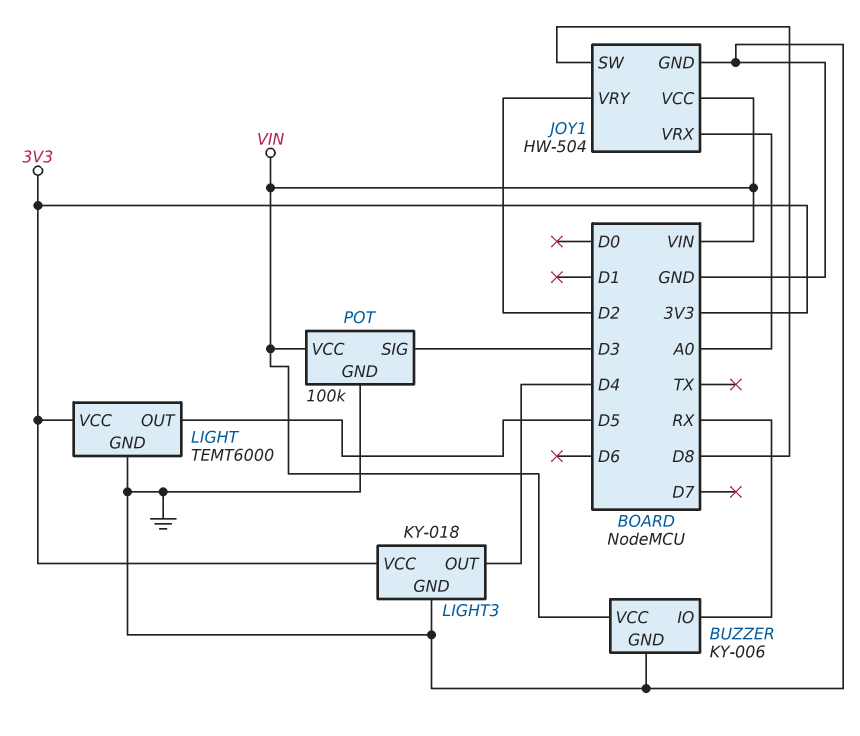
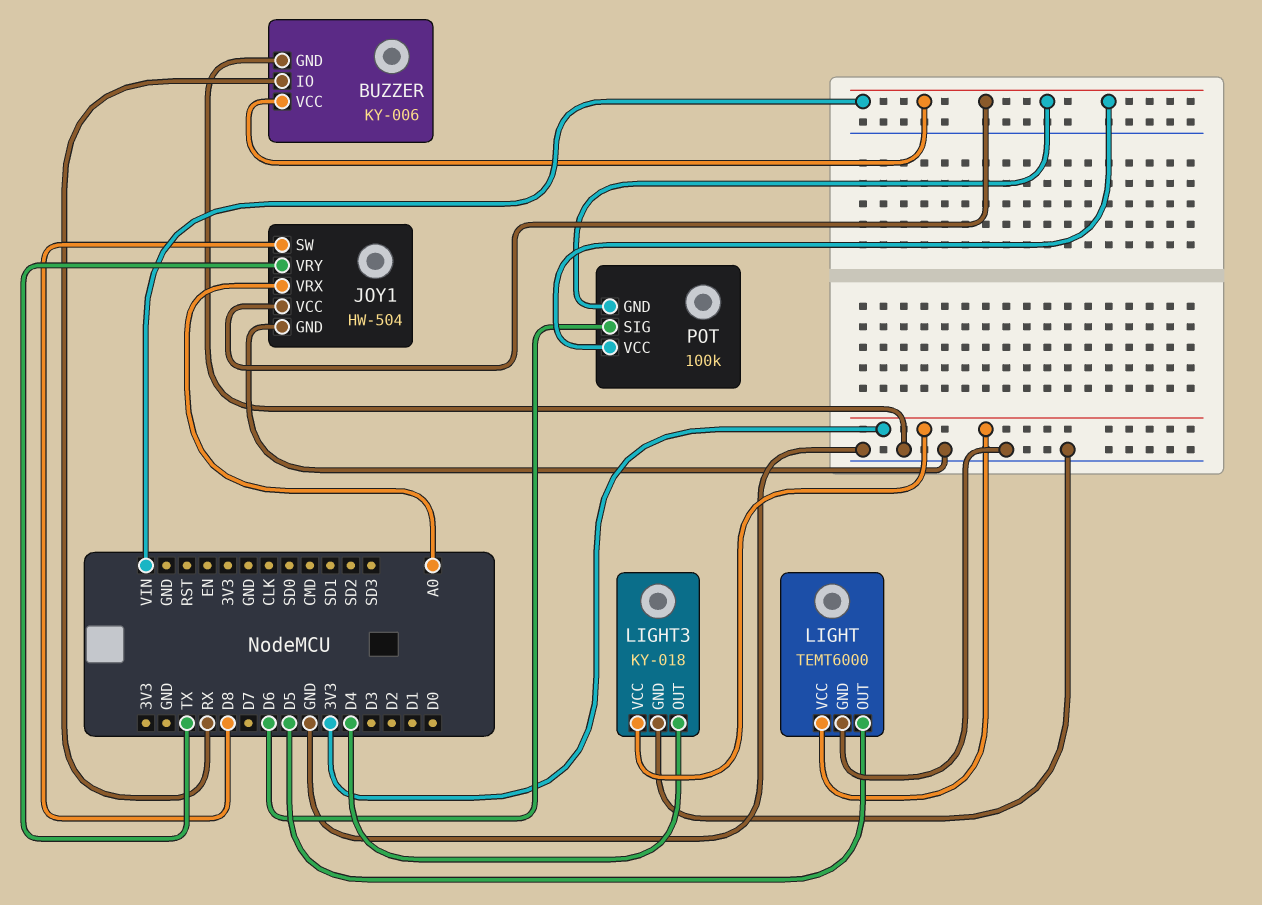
JOY1 pin VRY: D2 -> TX
POT pin GND: GND -> VIN
POT pin SIG: D3 -> D6

